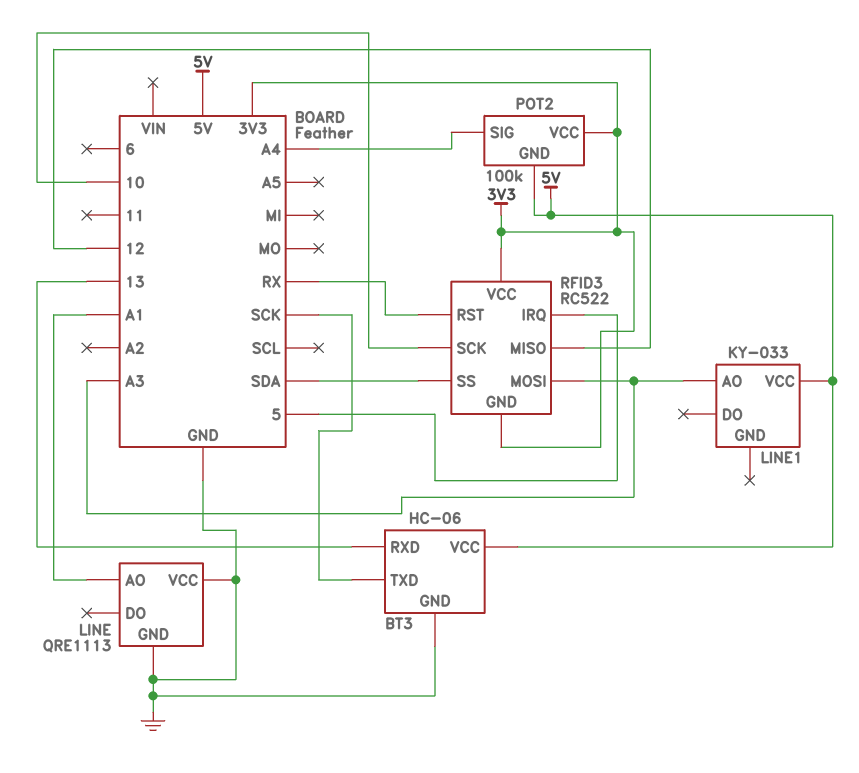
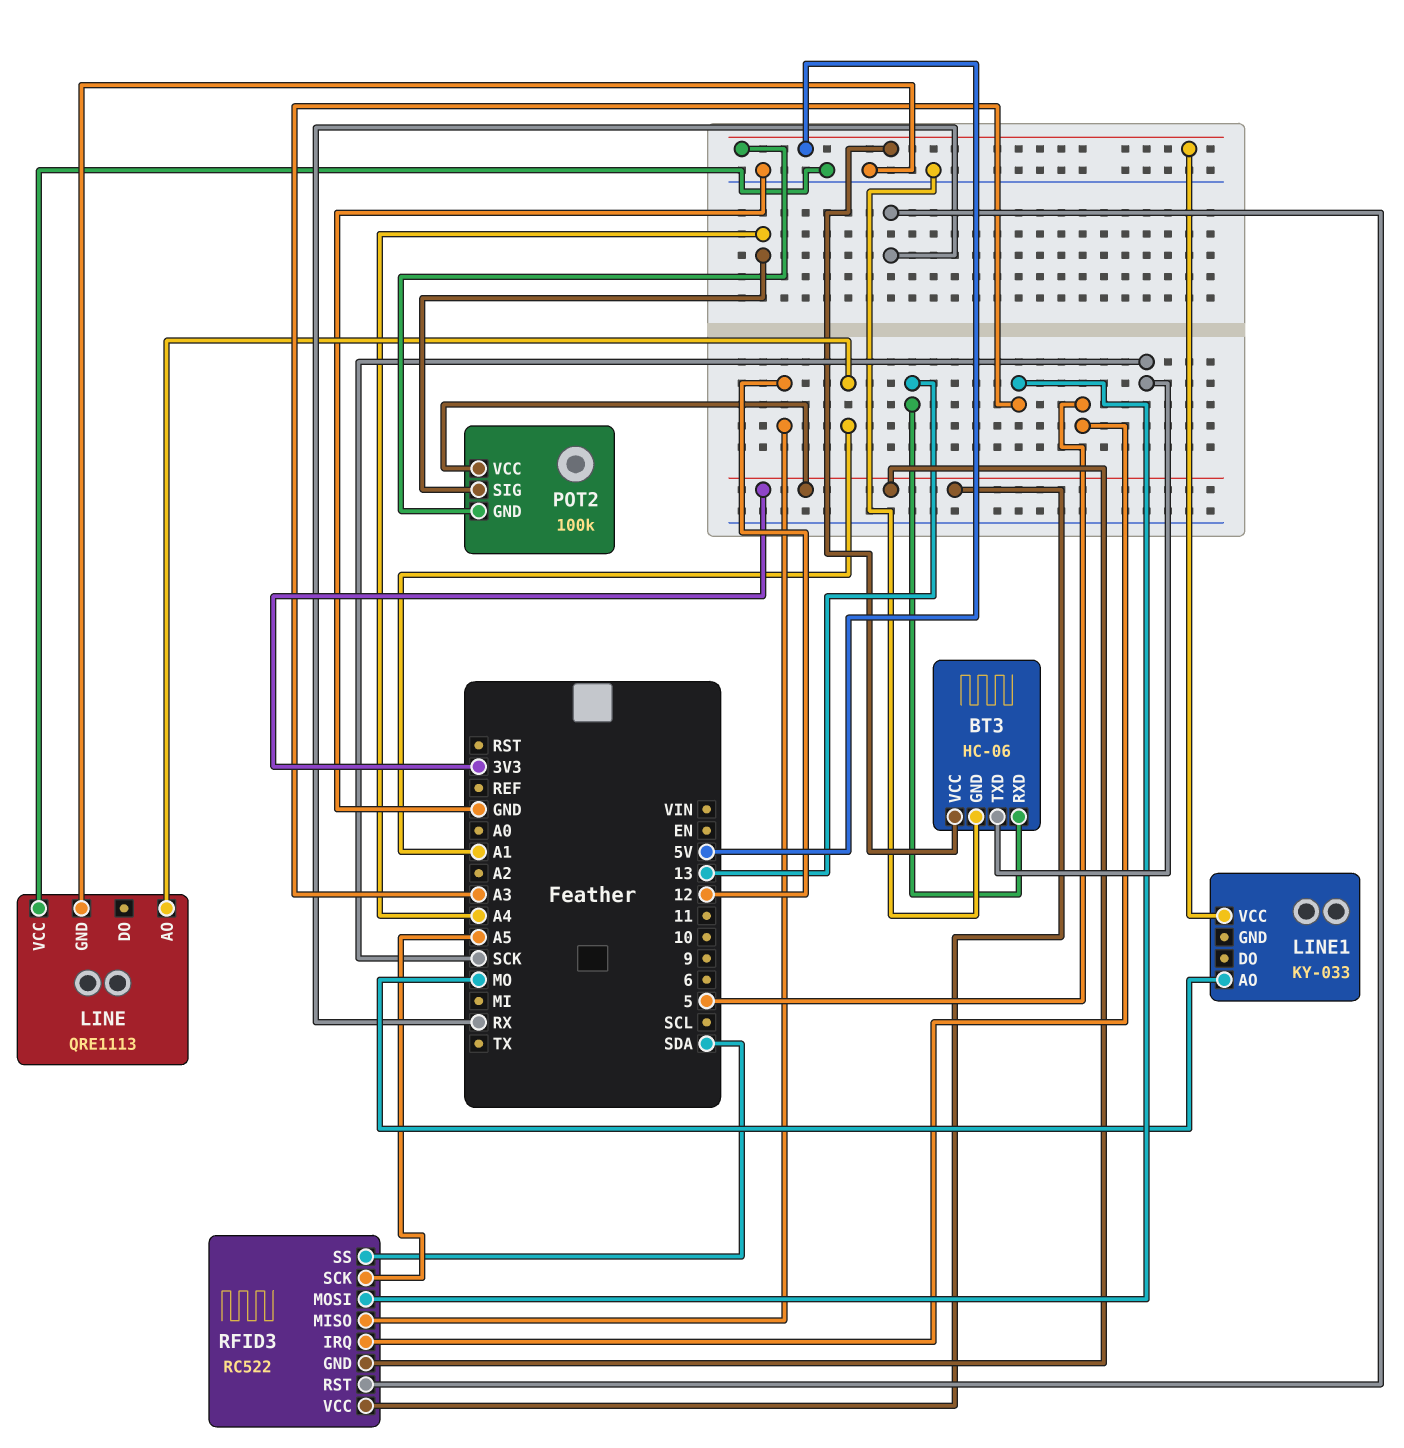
LINE1 pin AO: A3 -> MO
RFID3 pin SCK: 10 -> A5

